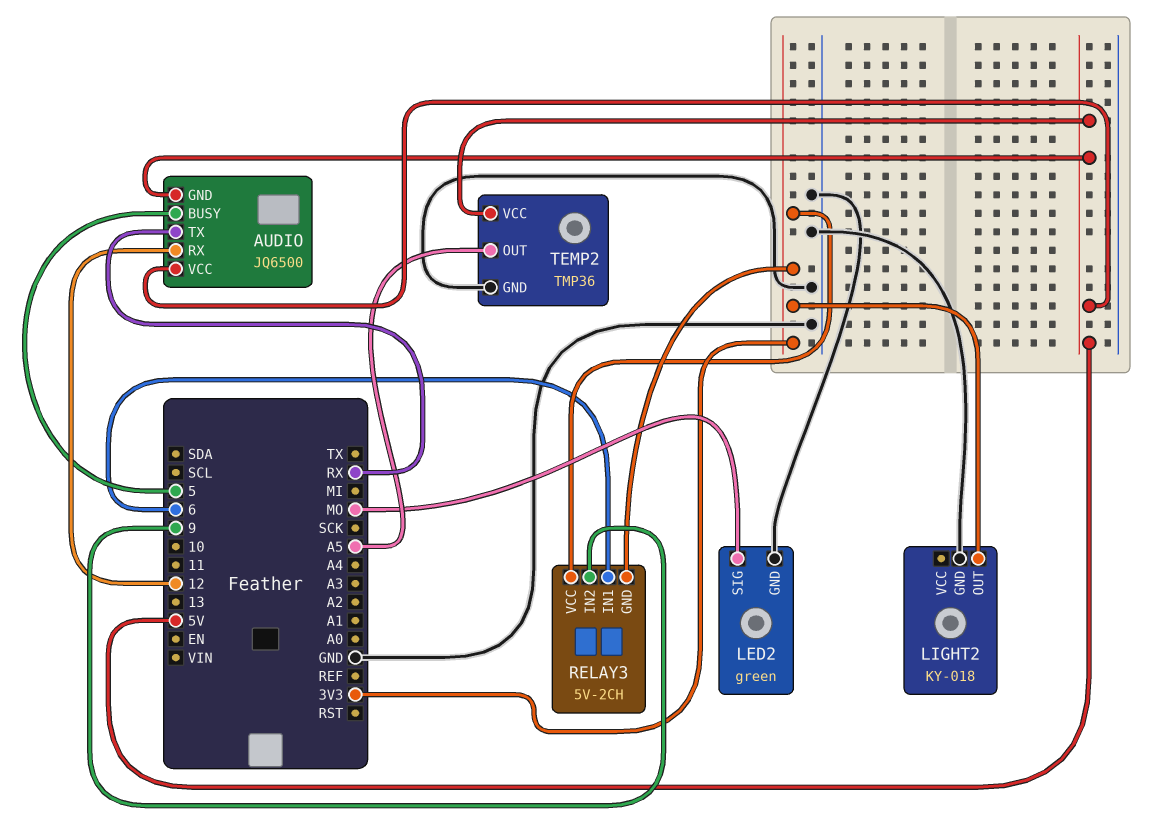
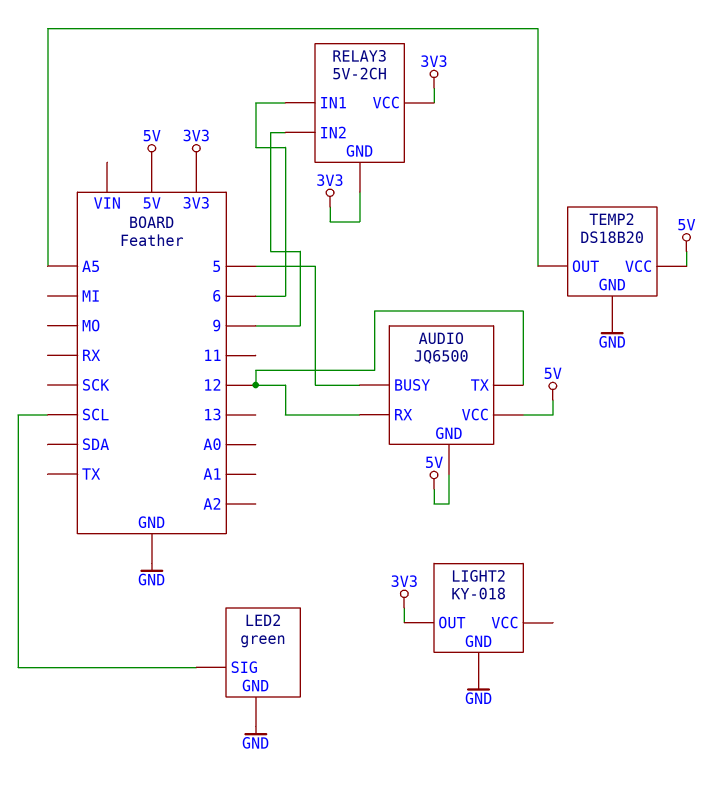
AUDIO pin TX: RX -> 12
LED2 pin SIG: MO -> SCL
TEMP2: TMP36 -> DS18B20

